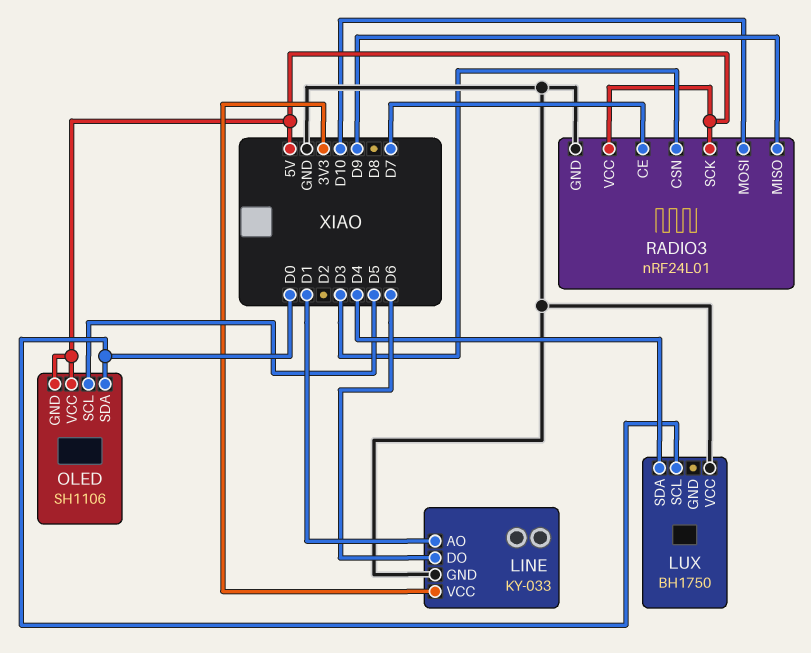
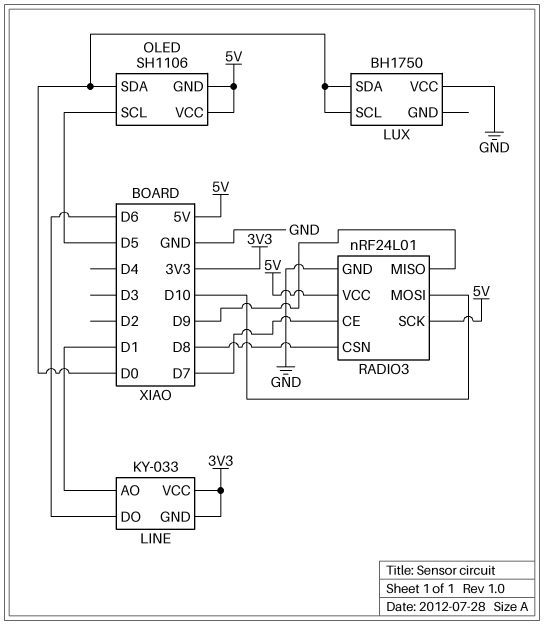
LINE pin GND: GND -> 3V3
LUX pin SDA: D4 -> D0
RADIO3 pin CSN: D3 -> D8

